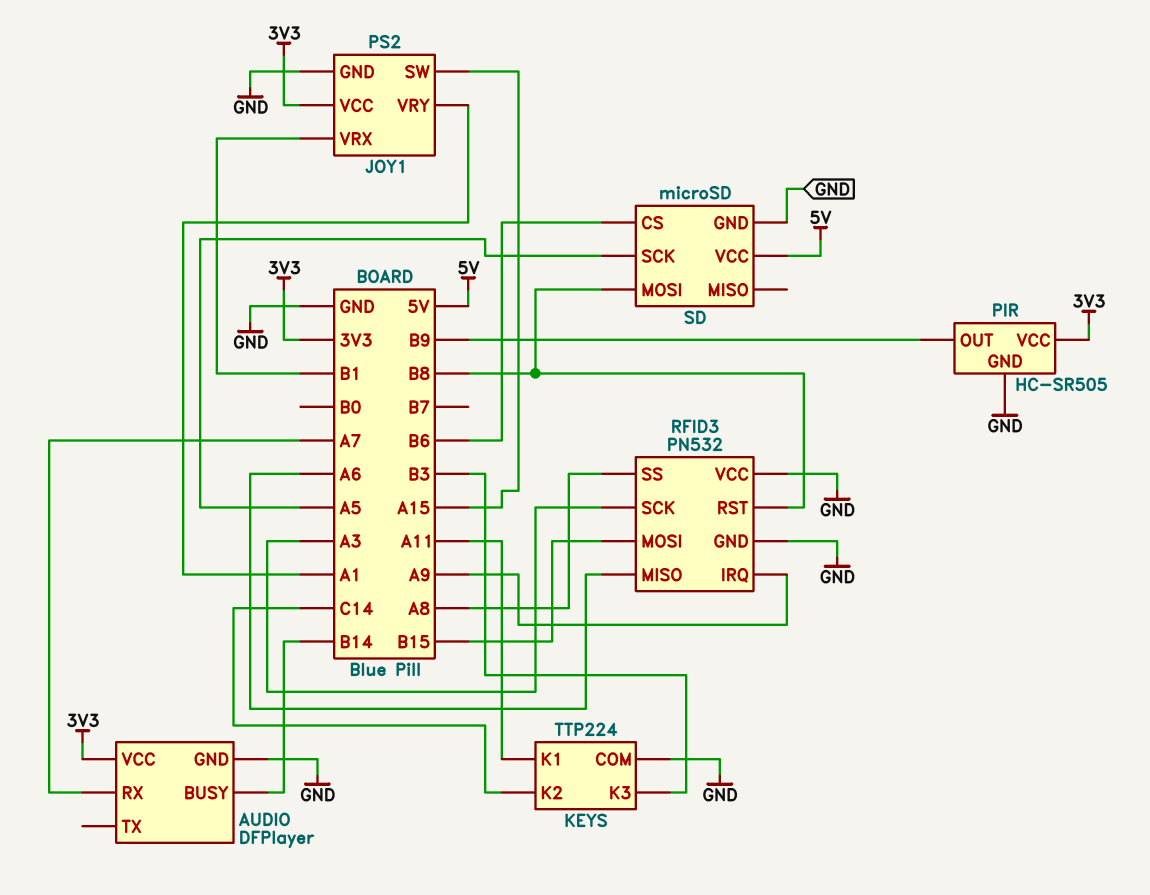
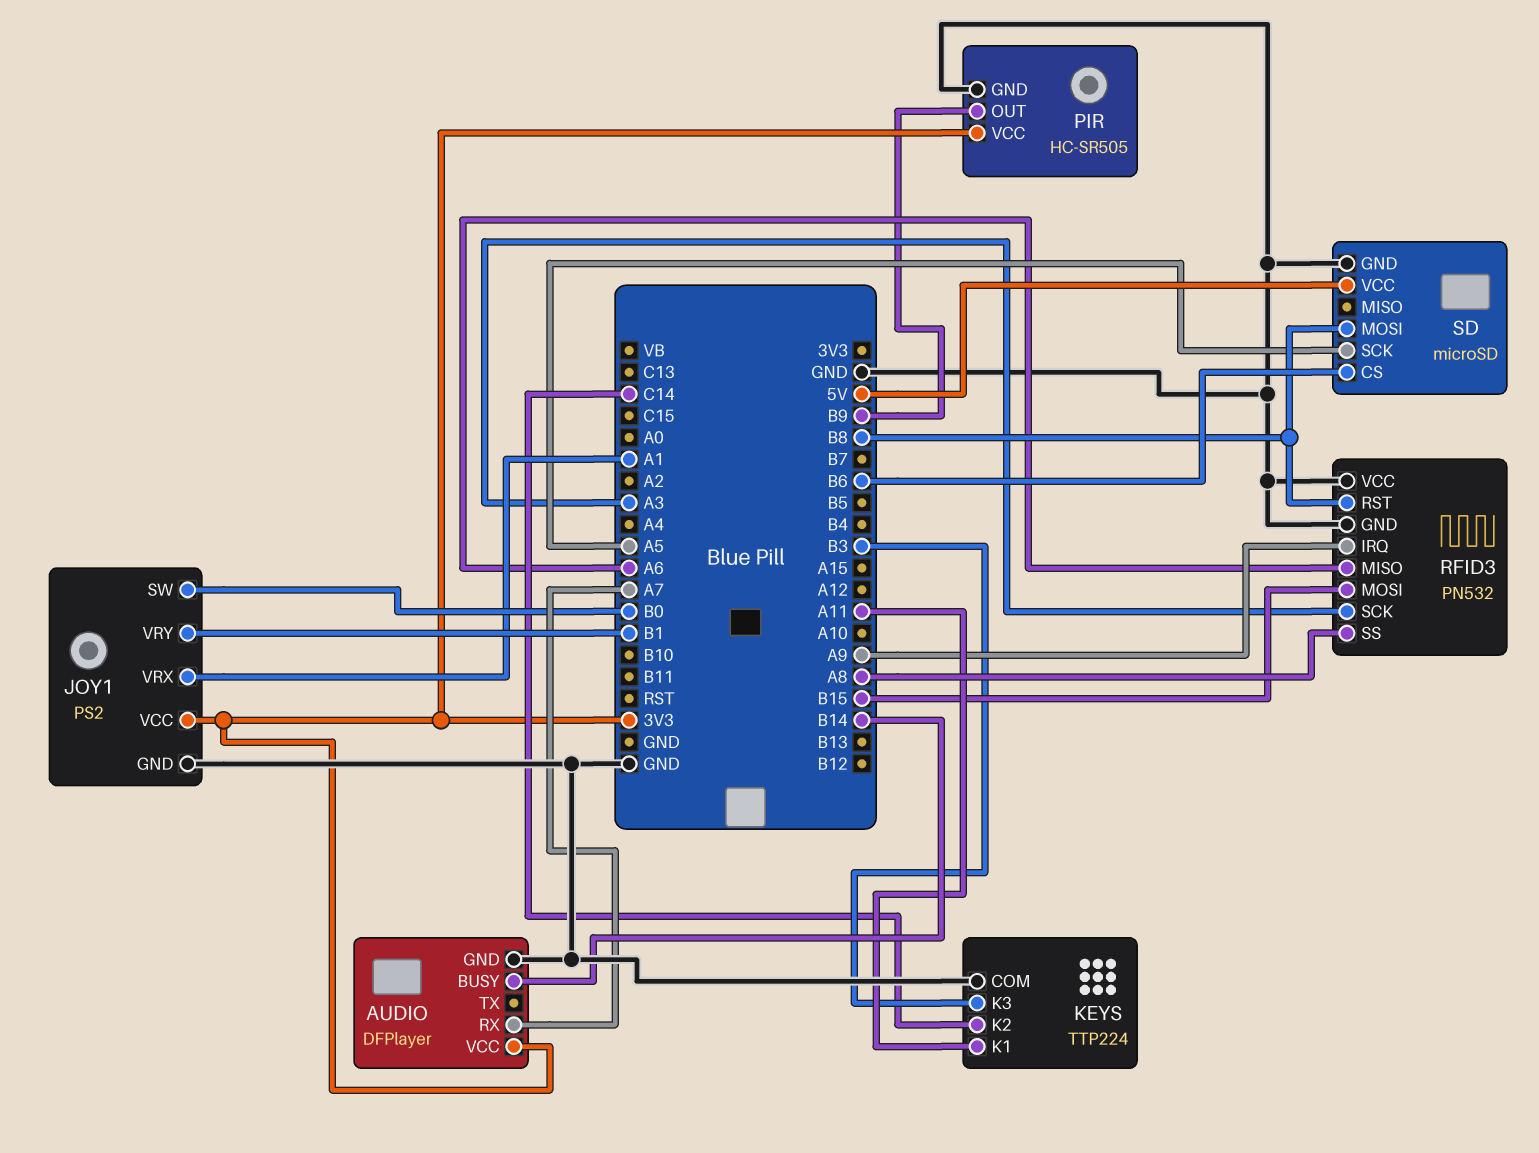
JOY1 pin SW: A15 -> B0
JOY1 pin VRX: B1 -> A1
JOY1 pin VRY: A1 -> B1

